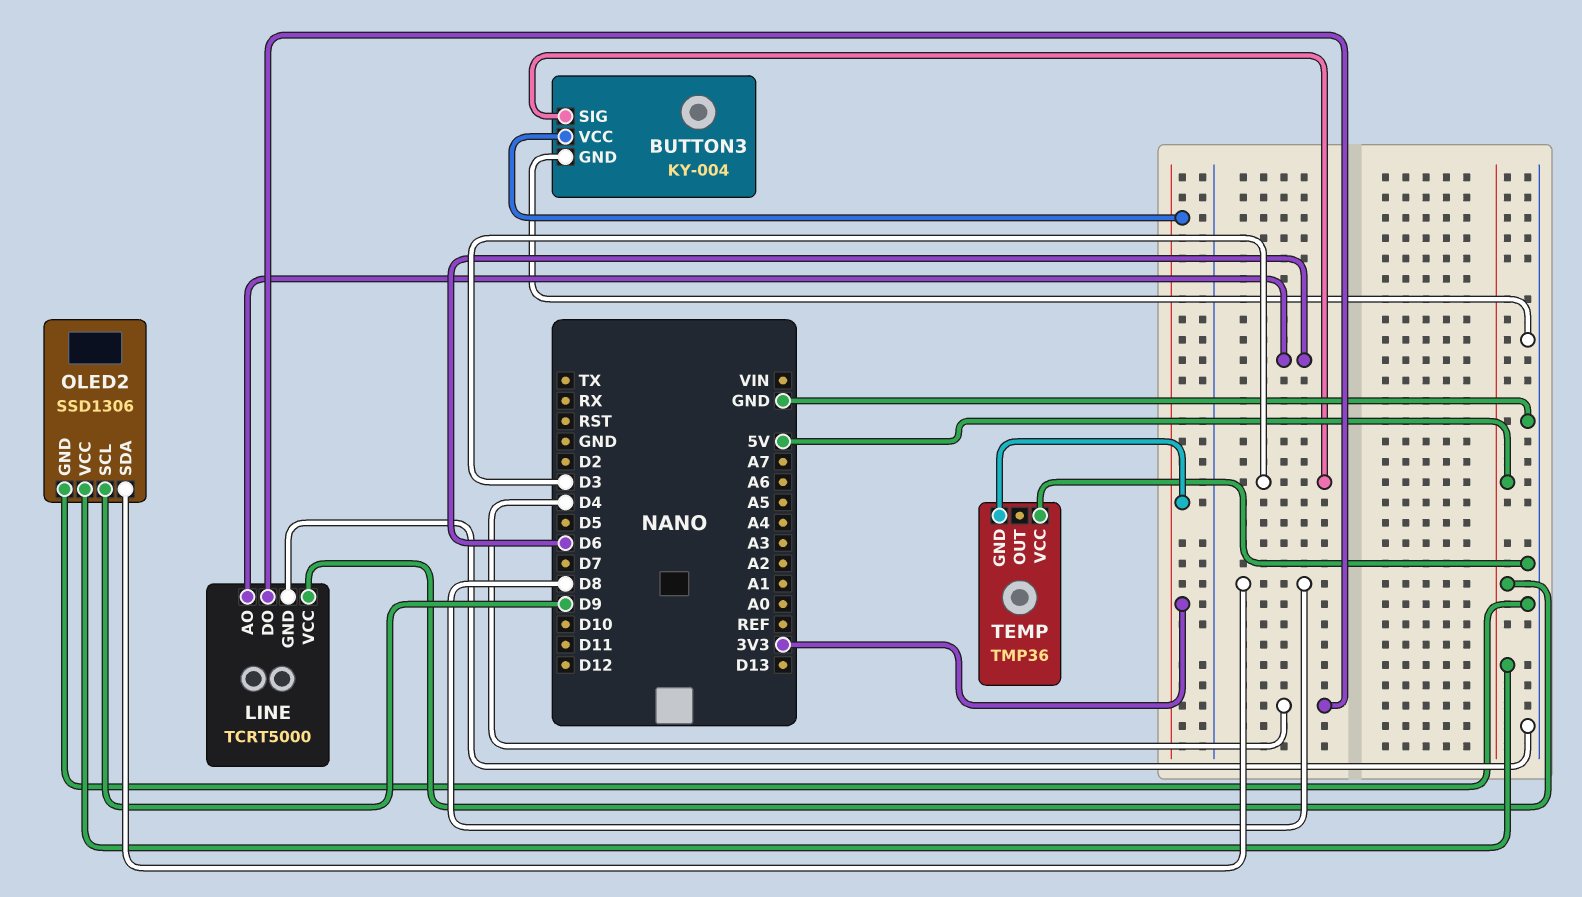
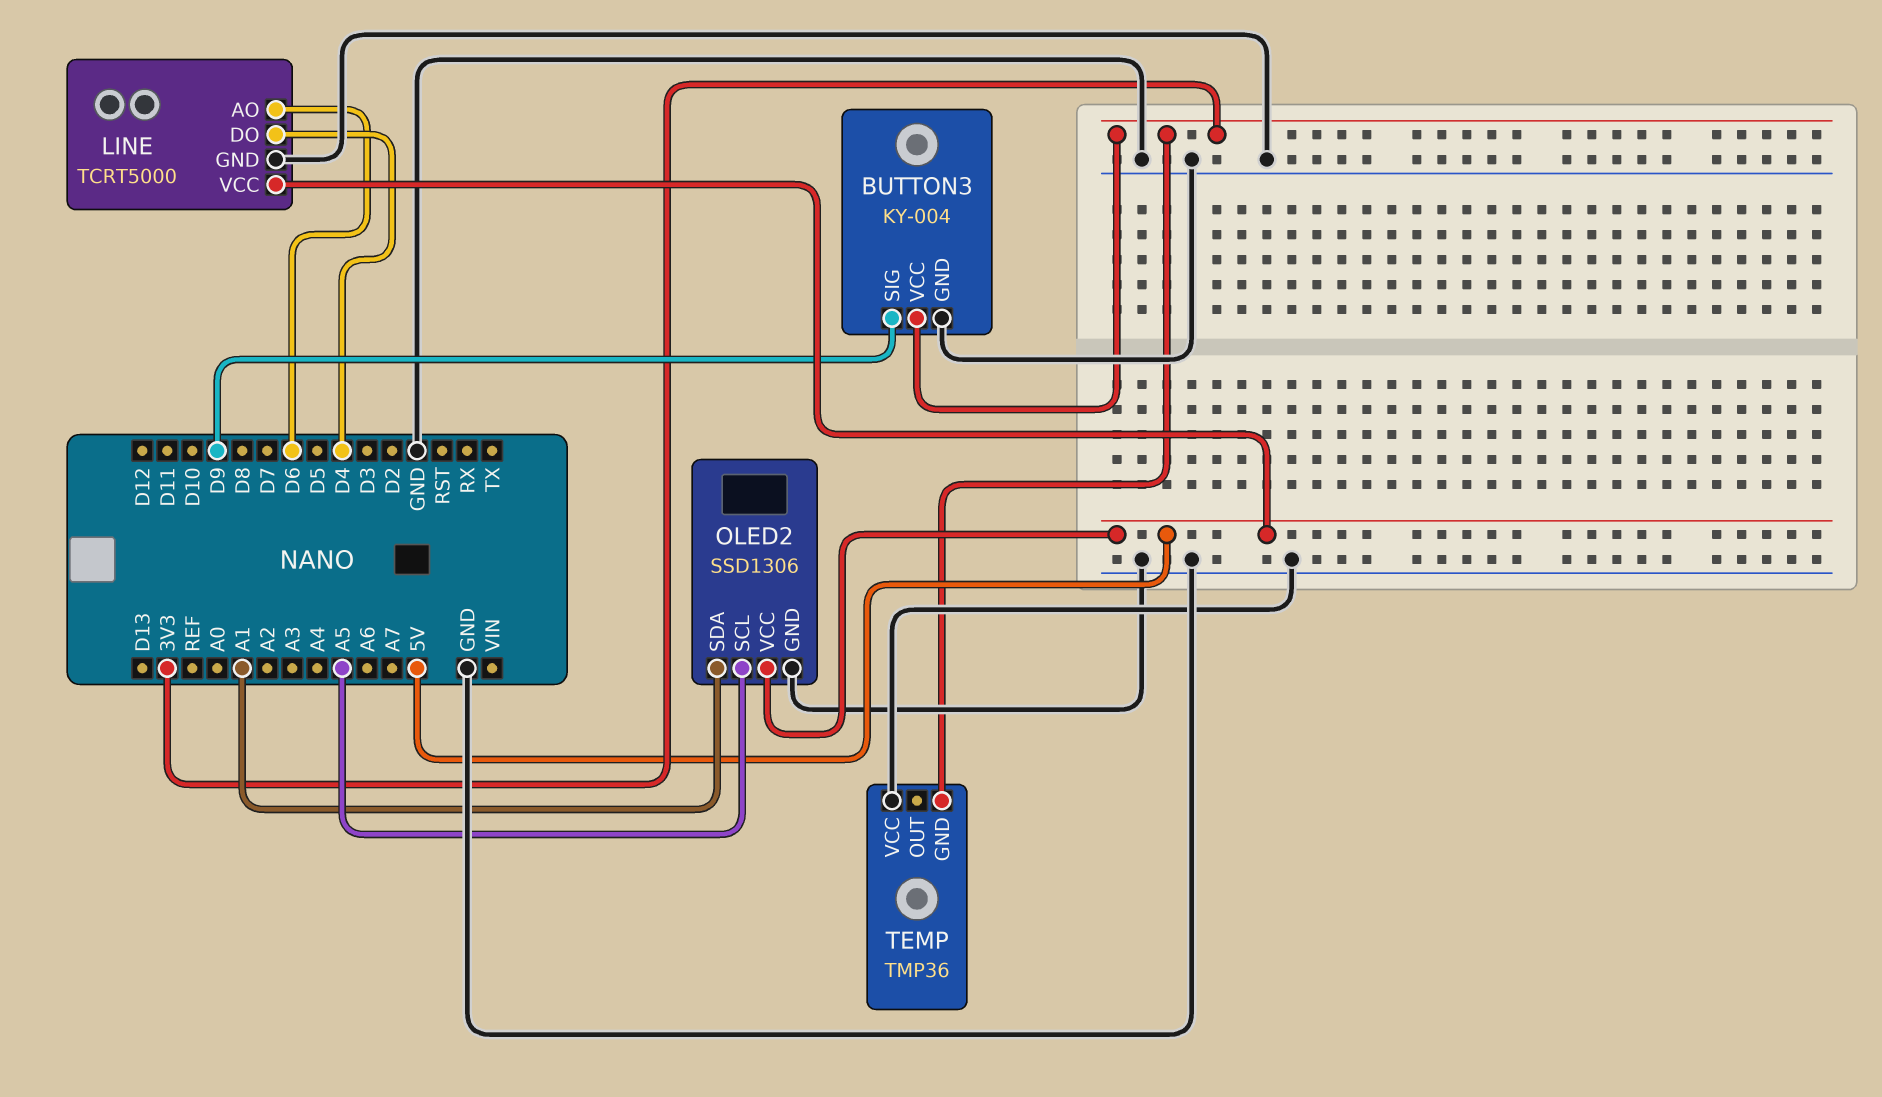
BUTTON3 pin SIG: D3 -> D9
OLED2 pin SCL: D9 -> A5
OLED2 pin SDA: D8 -> A1

